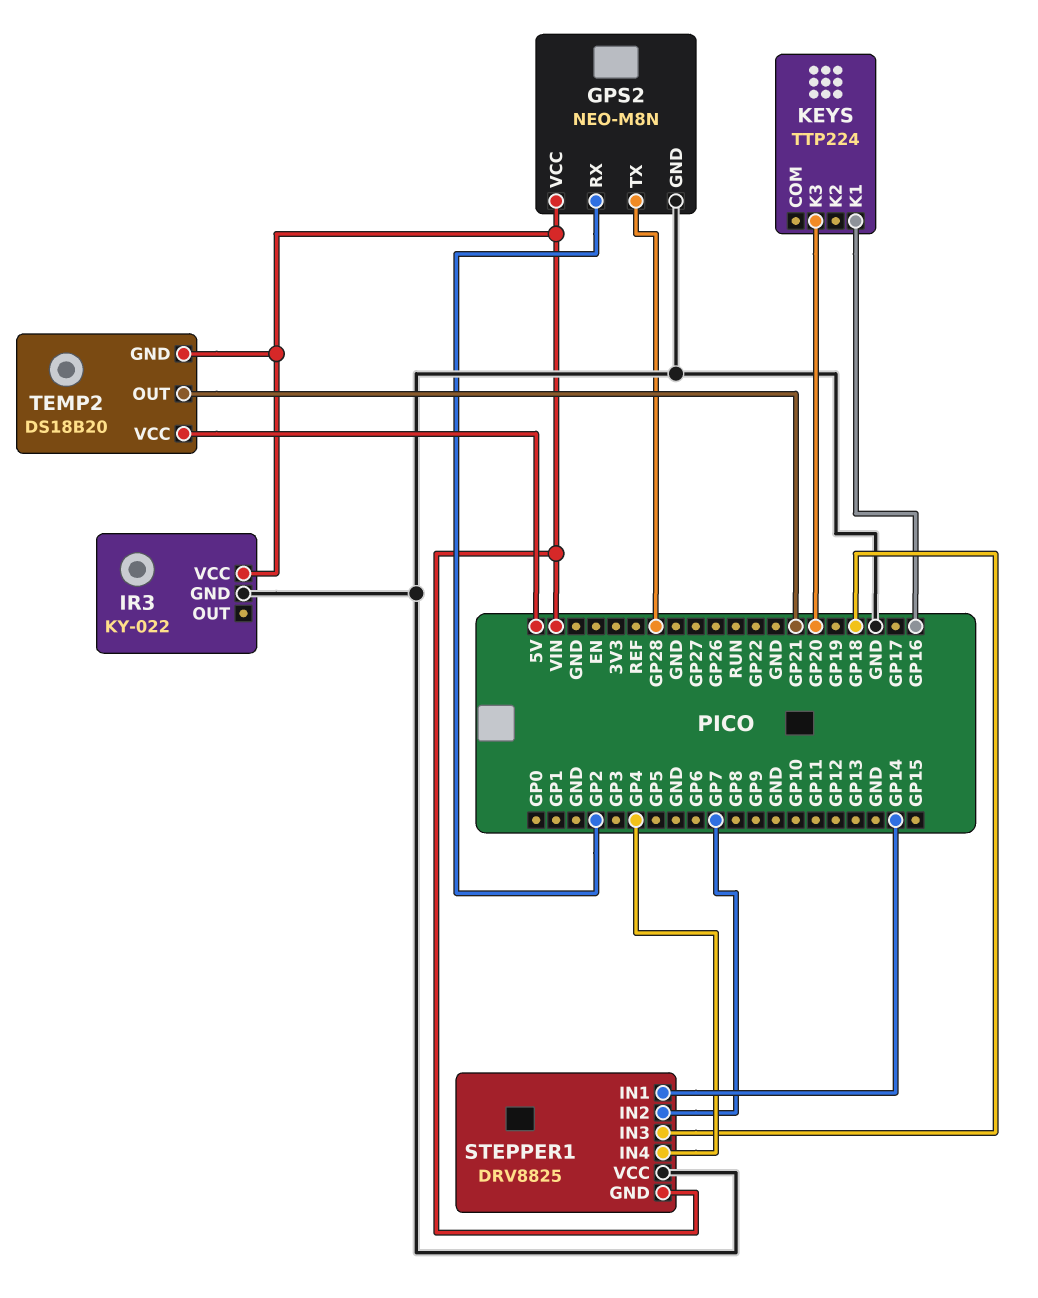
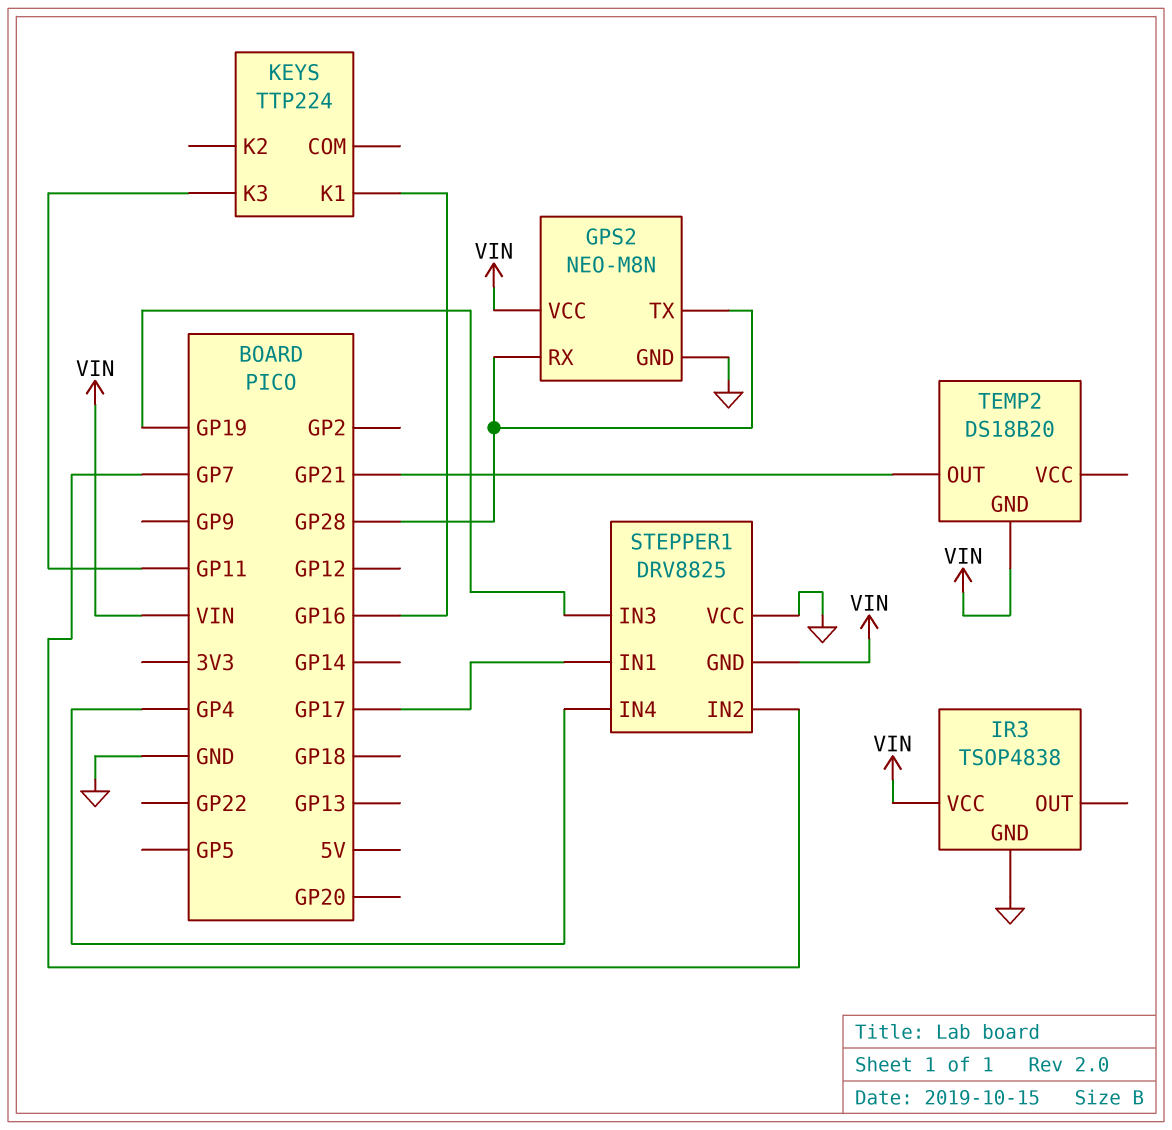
GPS2 pin RX: GP2 -> GP28
IR3: KY-022 -> TSOP4838
KEYS pin K3: GP20 -> GP11
STEPPER1 pin IN1: GP14 -> GP17
STEPPER1 pin IN3: GP18 -> GP19
TEMP2 pin VCC: 5V -> none

